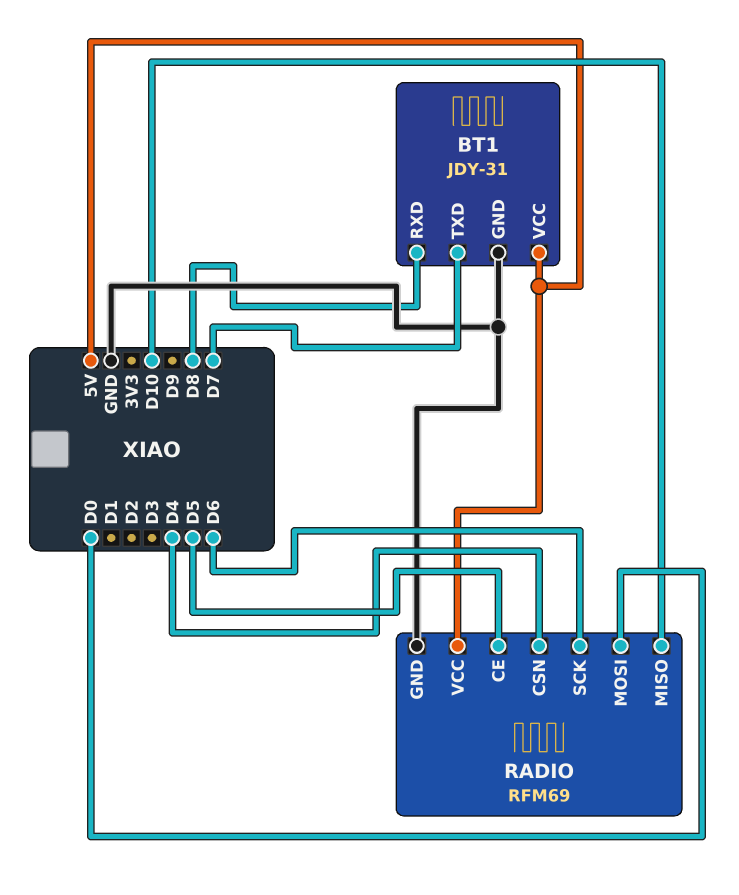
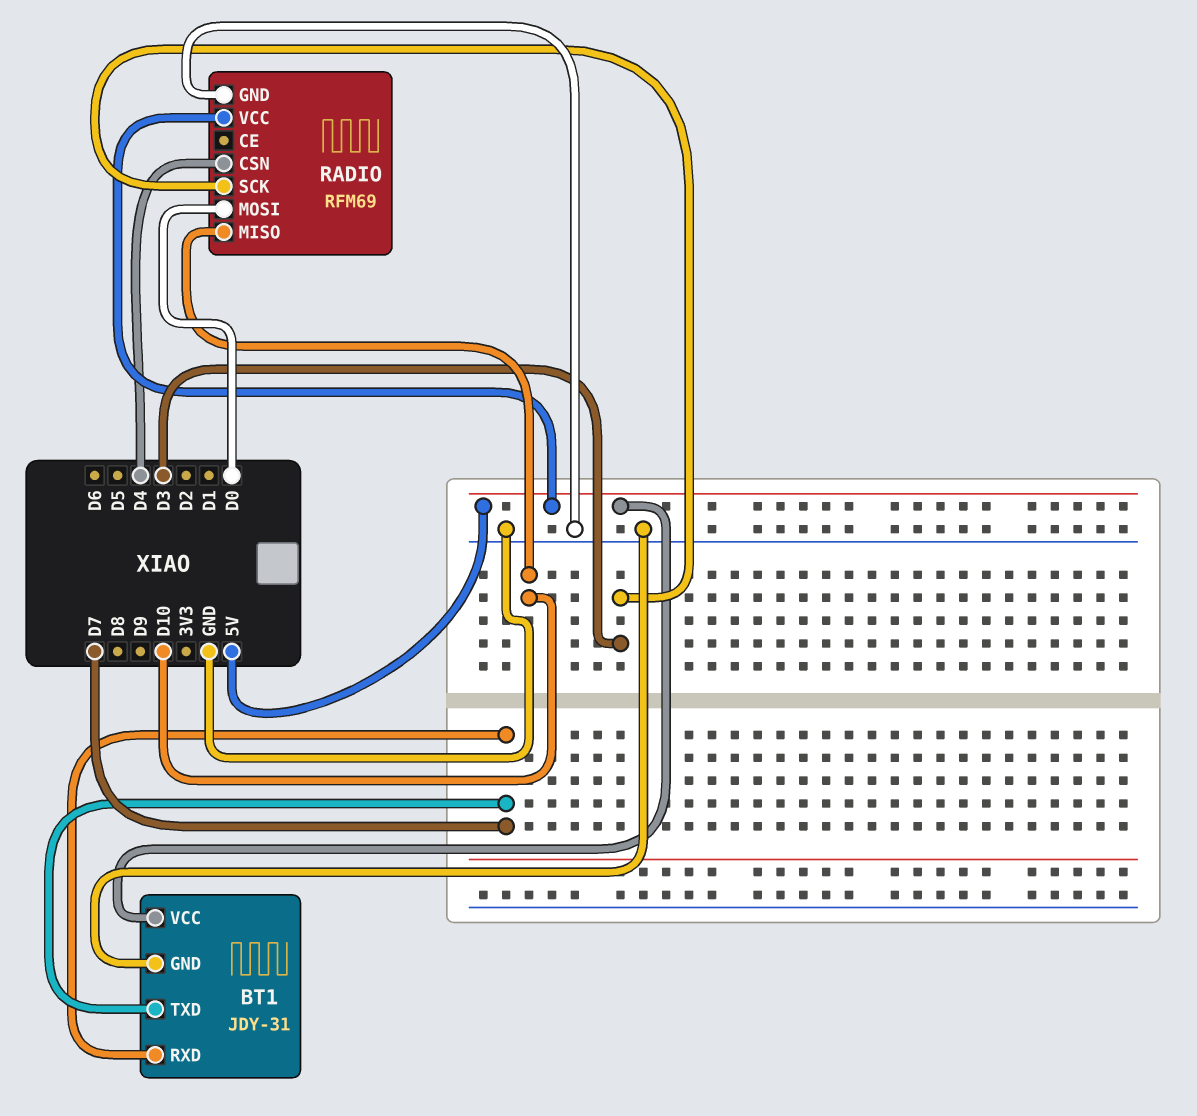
BT1 pin RXD: D8 -> D7
RADIO pin CE: D5 -> none
RADIO pin SCK: D6 -> D3

